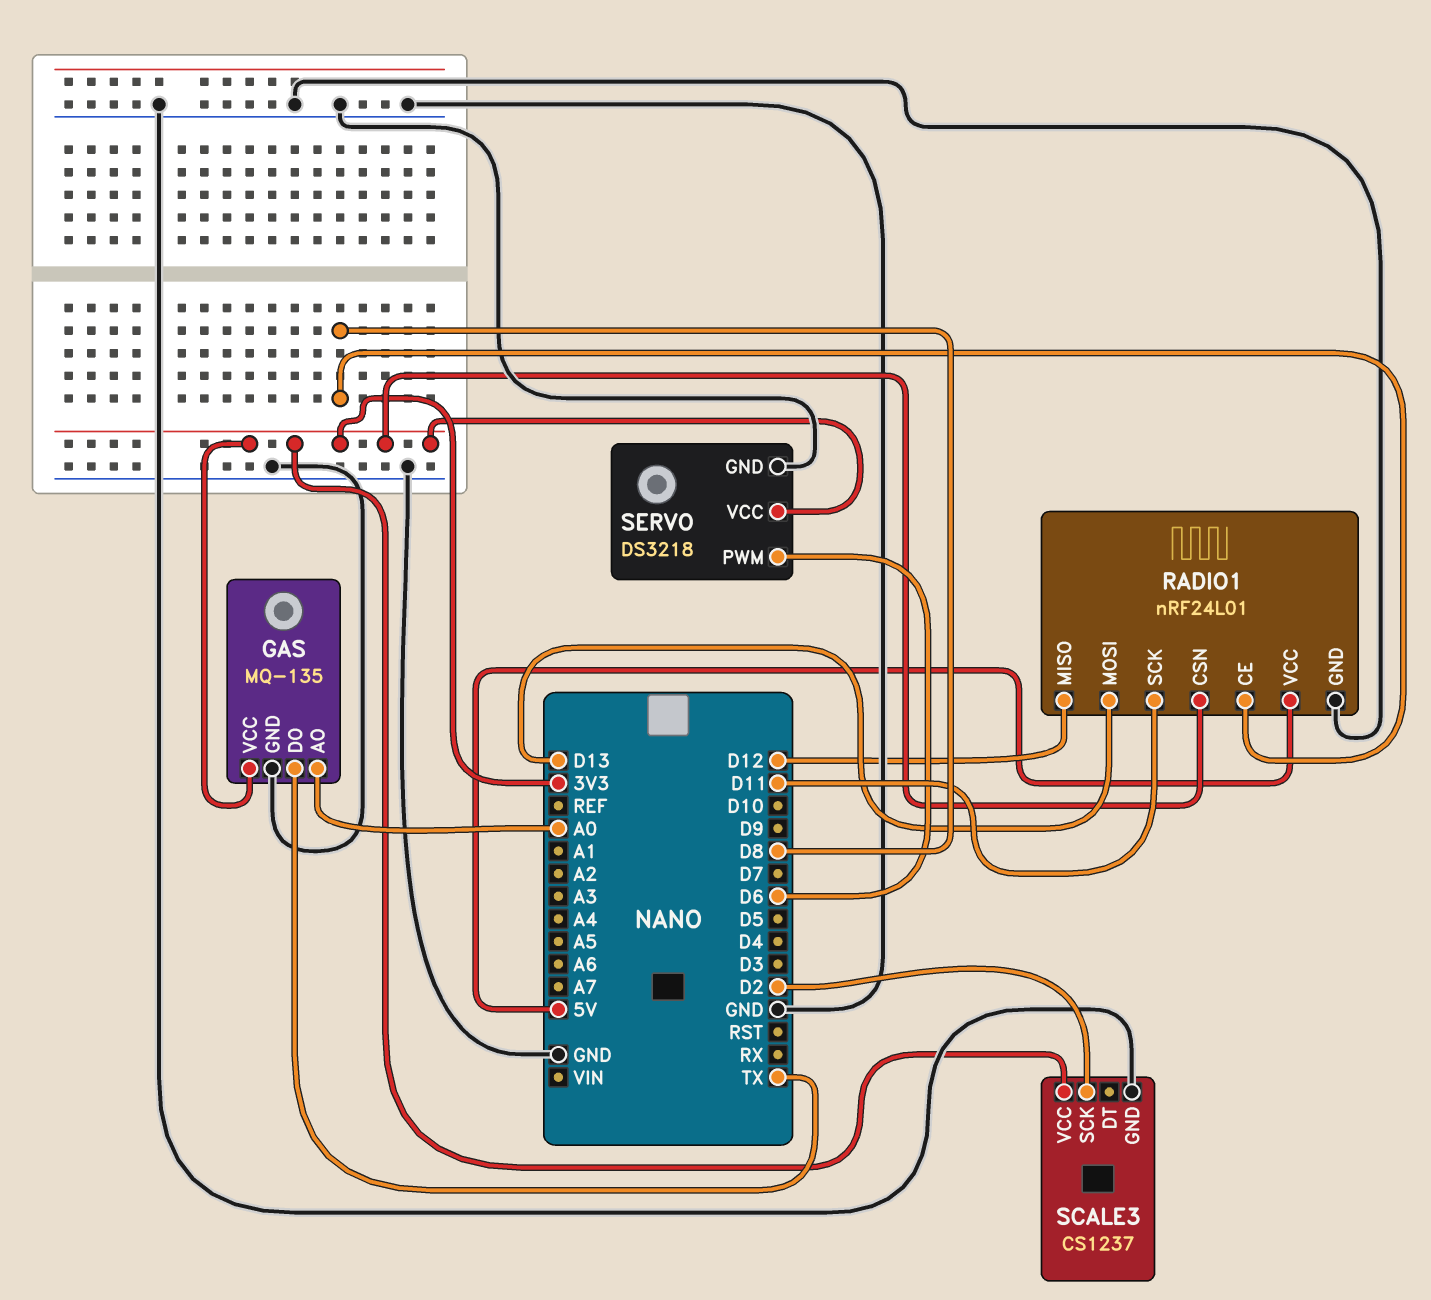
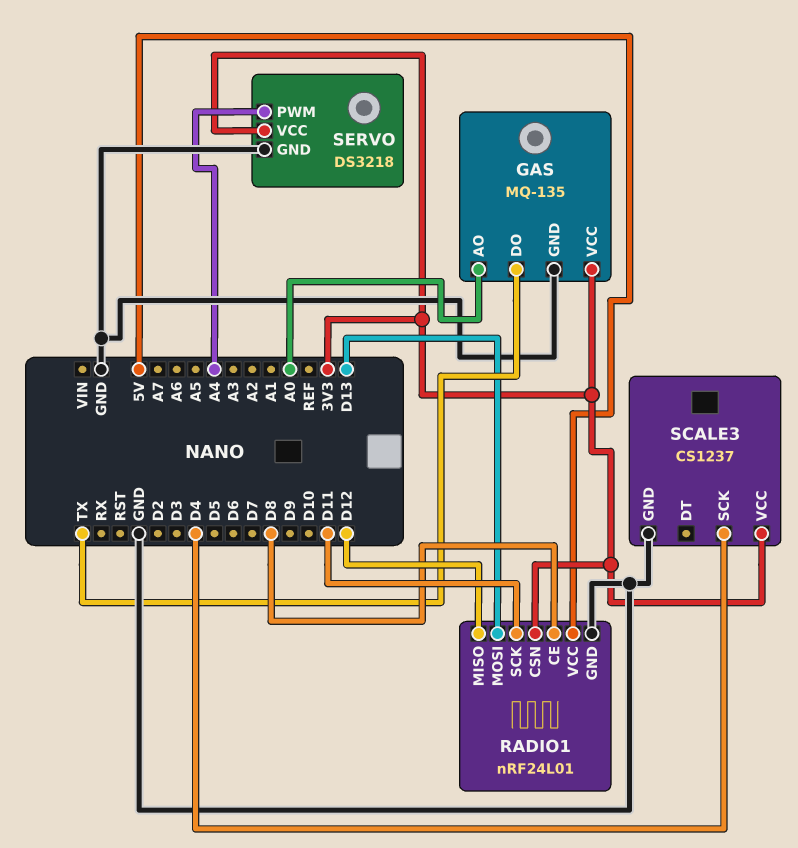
SCALE3 pin SCK: D2 -> D4
SERVO pin PWM: D6 -> A4

